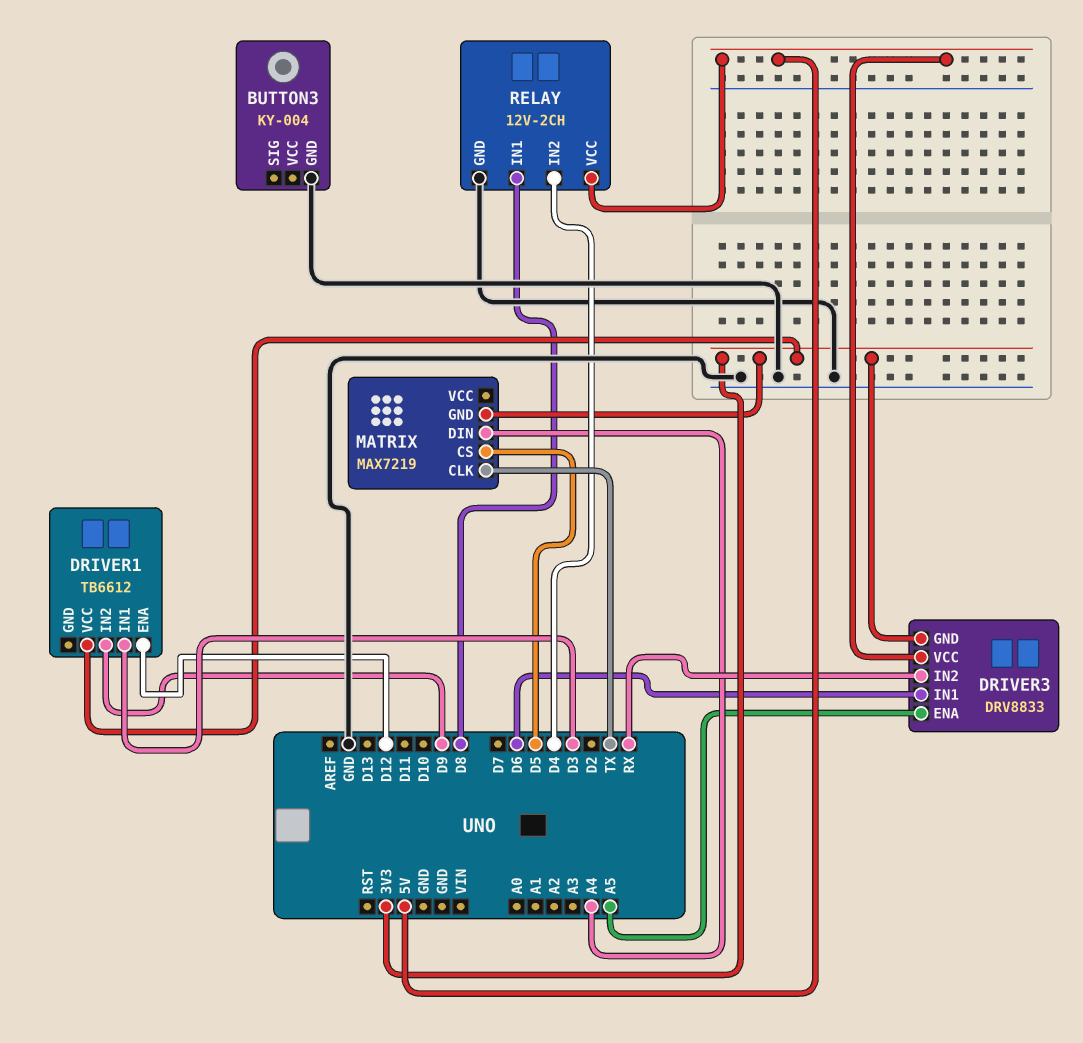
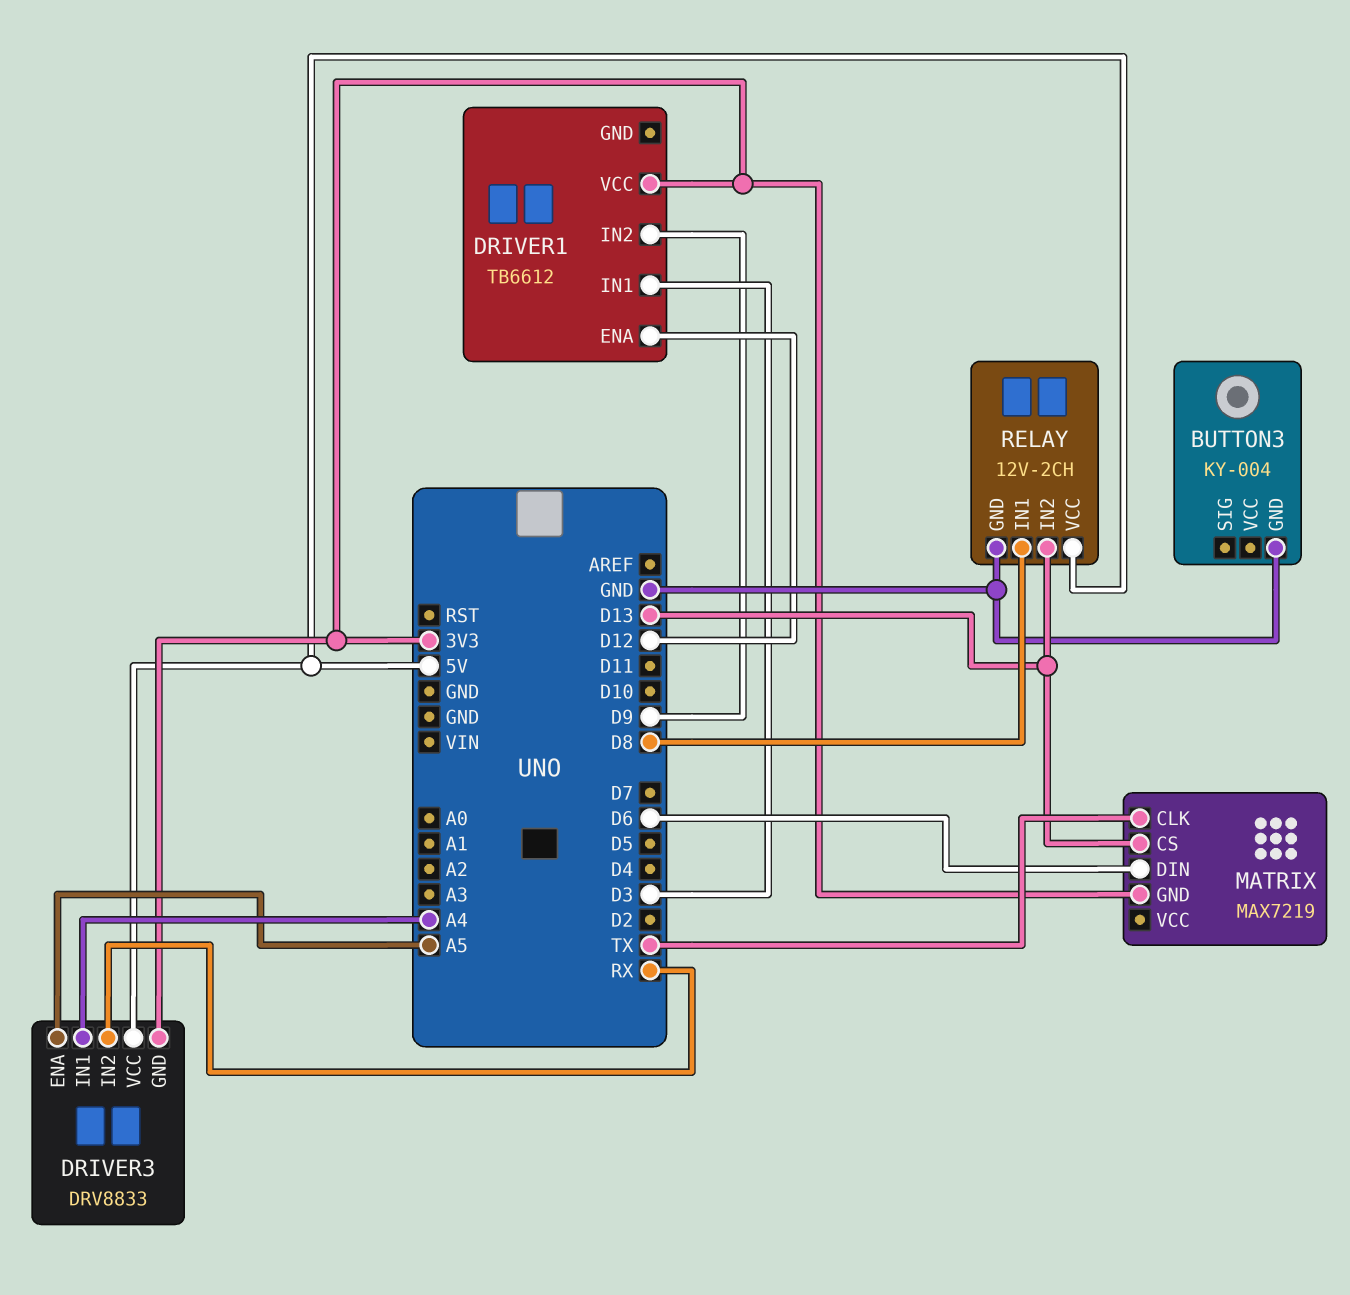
DRIVER3 pin IN1: D6 -> A4
MATRIX pin CS: D5 -> D13
MATRIX pin DIN: A4 -> D6
RELAY pin IN2: D4 -> D13

